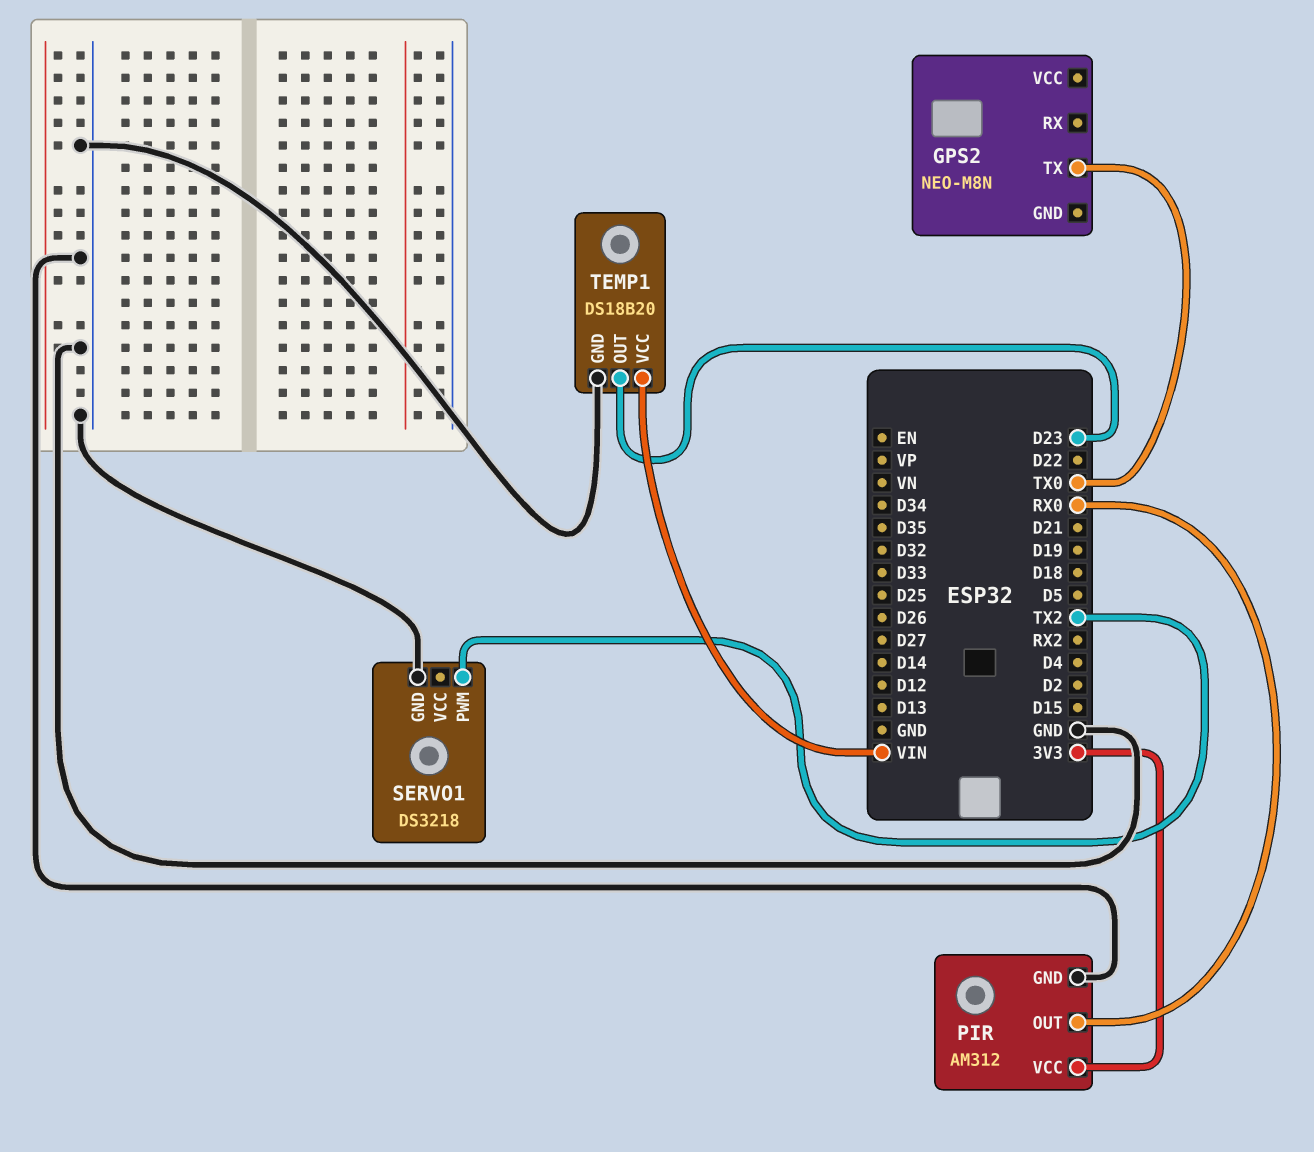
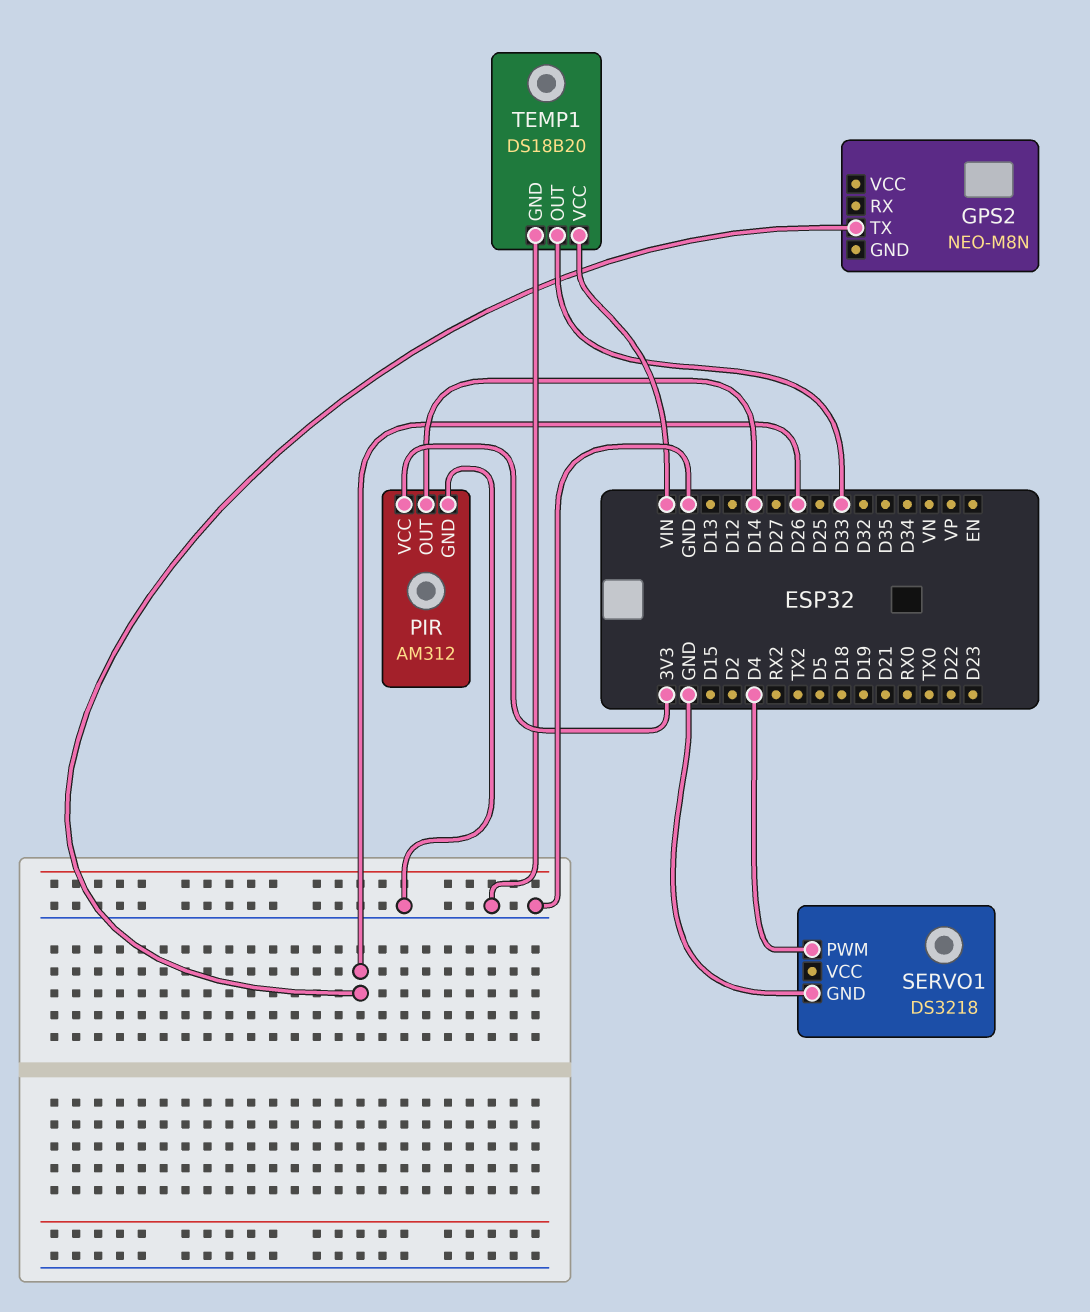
GPS2 pin TX: TX0 -> D26
PIR pin OUT: RX0 -> D14
SERVO1 pin PWM: TX2 -> D4
TEMP1 pin OUT: D23 -> D33

